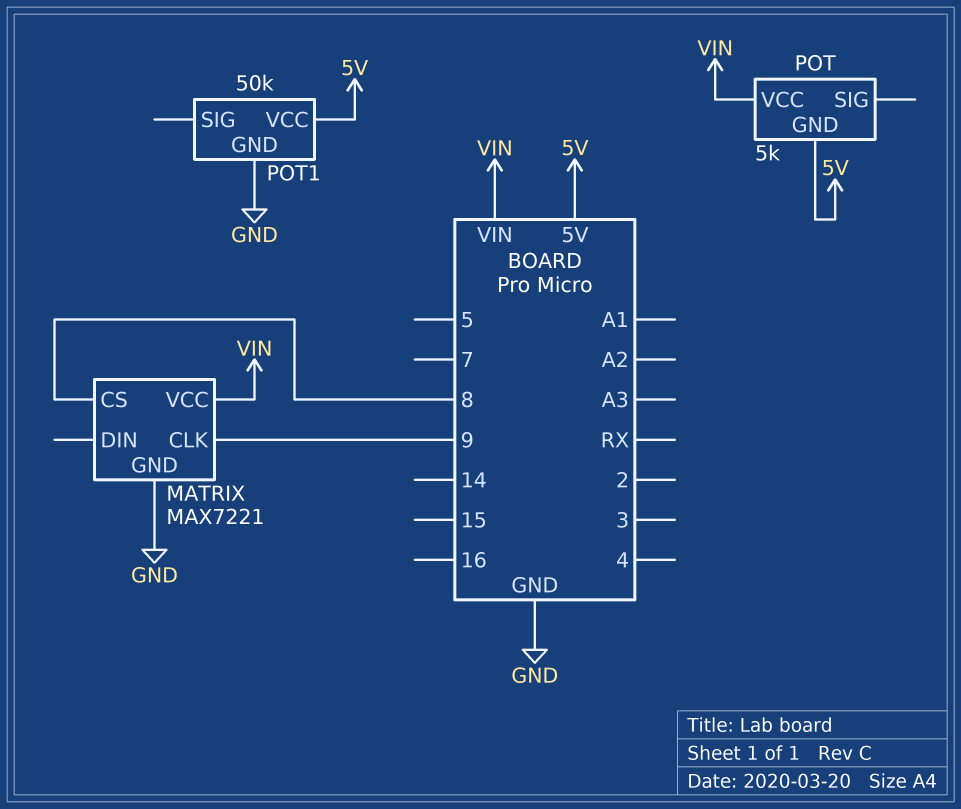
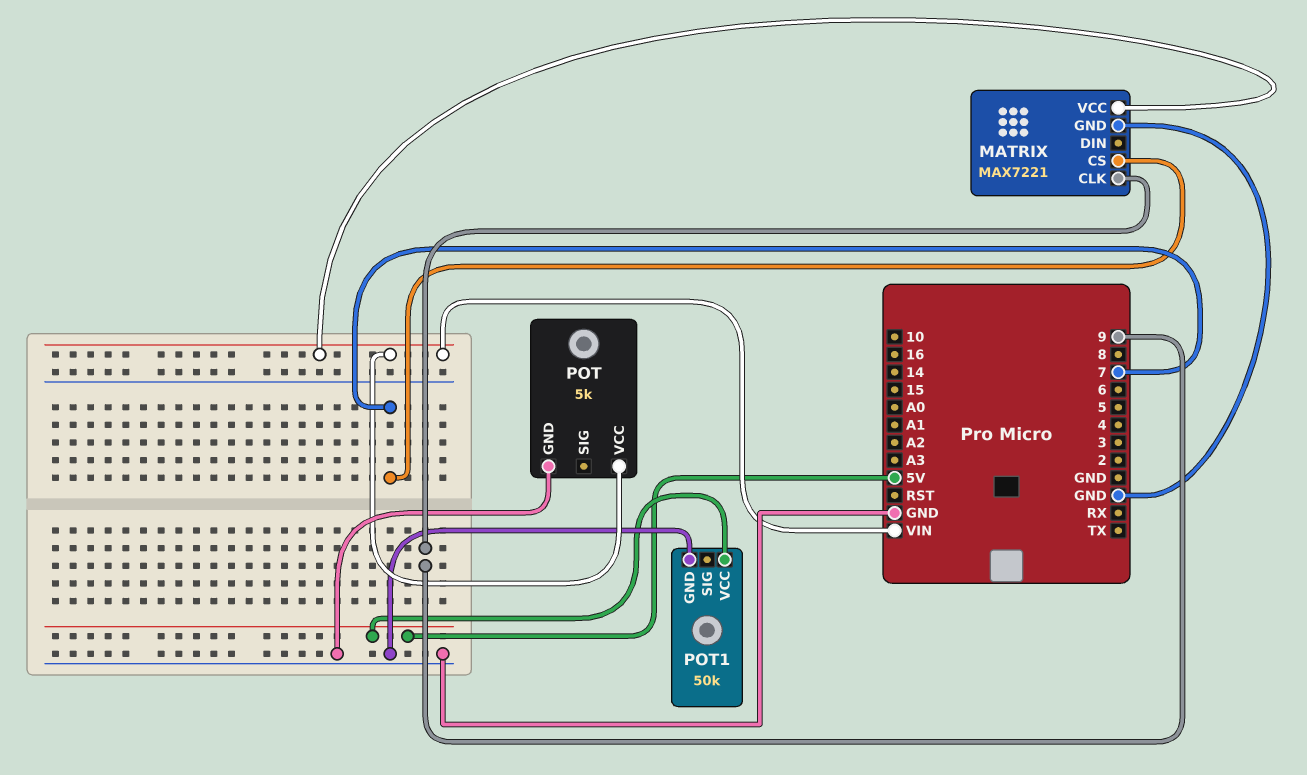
MATRIX pin CS: 8 -> 7
POT pin GND: 5V -> GND

